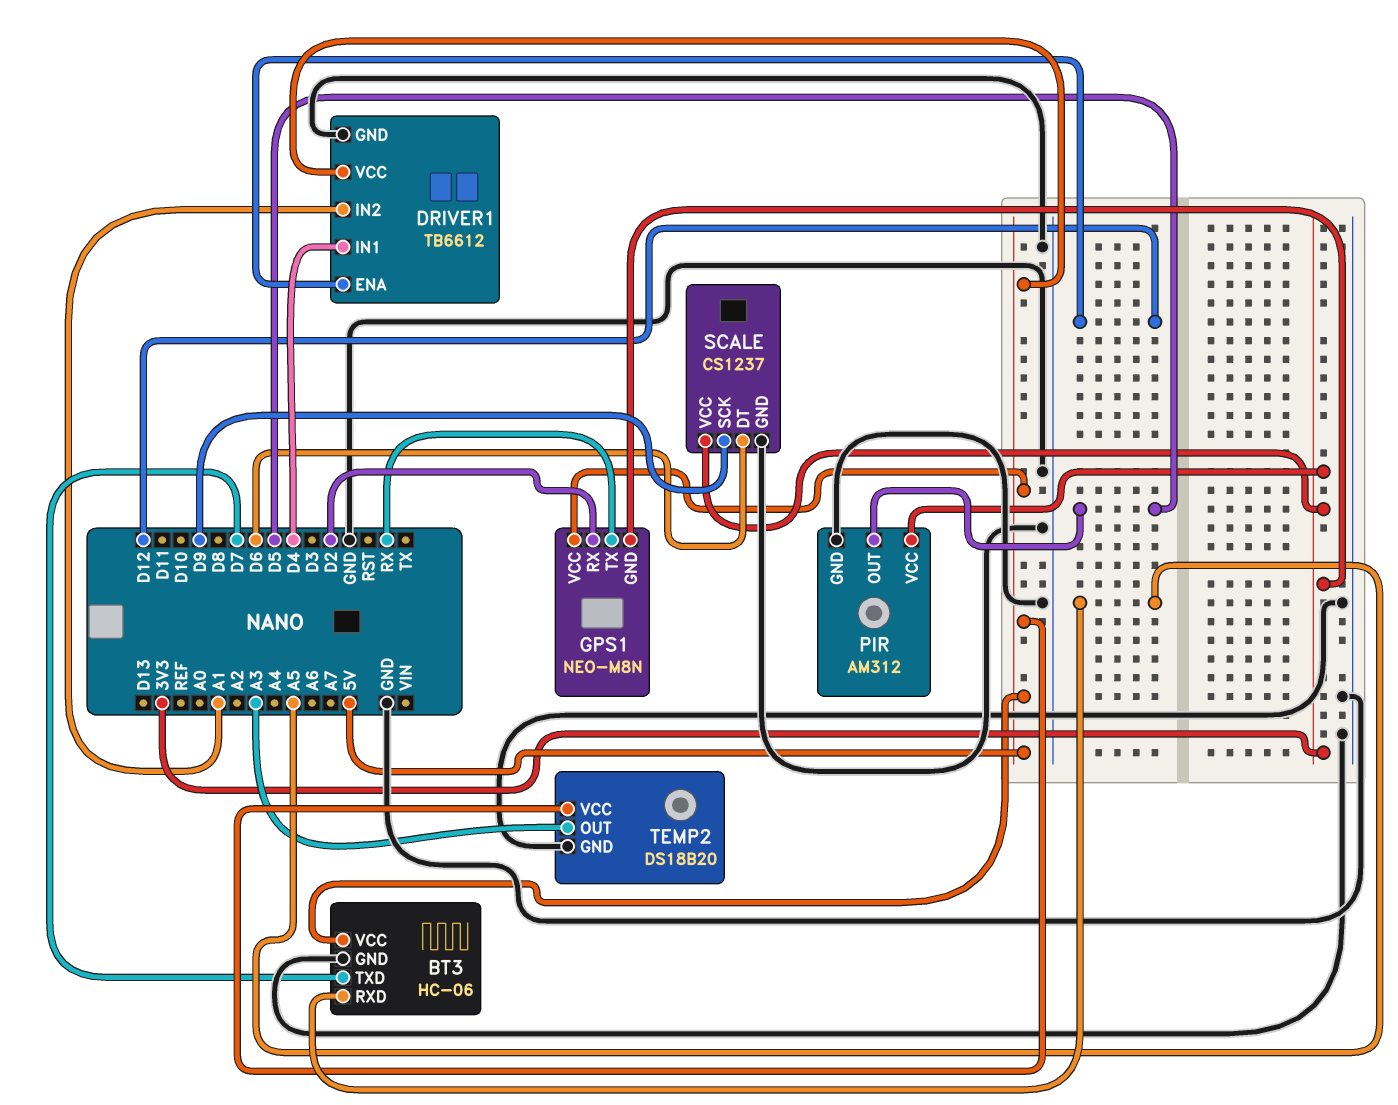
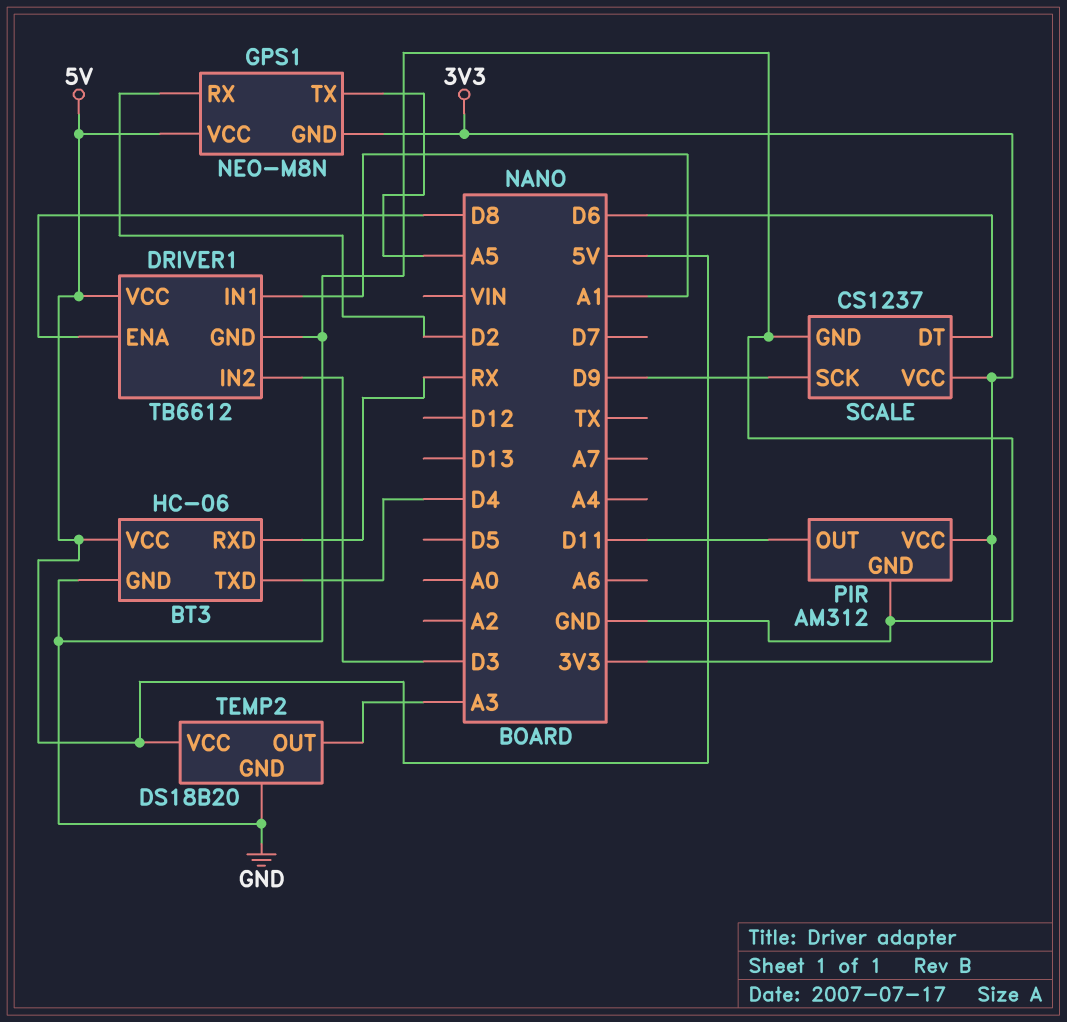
BT3 pin RXD: A5 -> RX
BT3 pin TXD: D7 -> D4
DRIVER1 pin ENA: D12 -> D8
DRIVER1 pin IN1: D4 -> A1
DRIVER1 pin IN2: A1 -> D3
GPS1 pin TX: RX -> A5
PIR pin OUT: D5 -> D11

